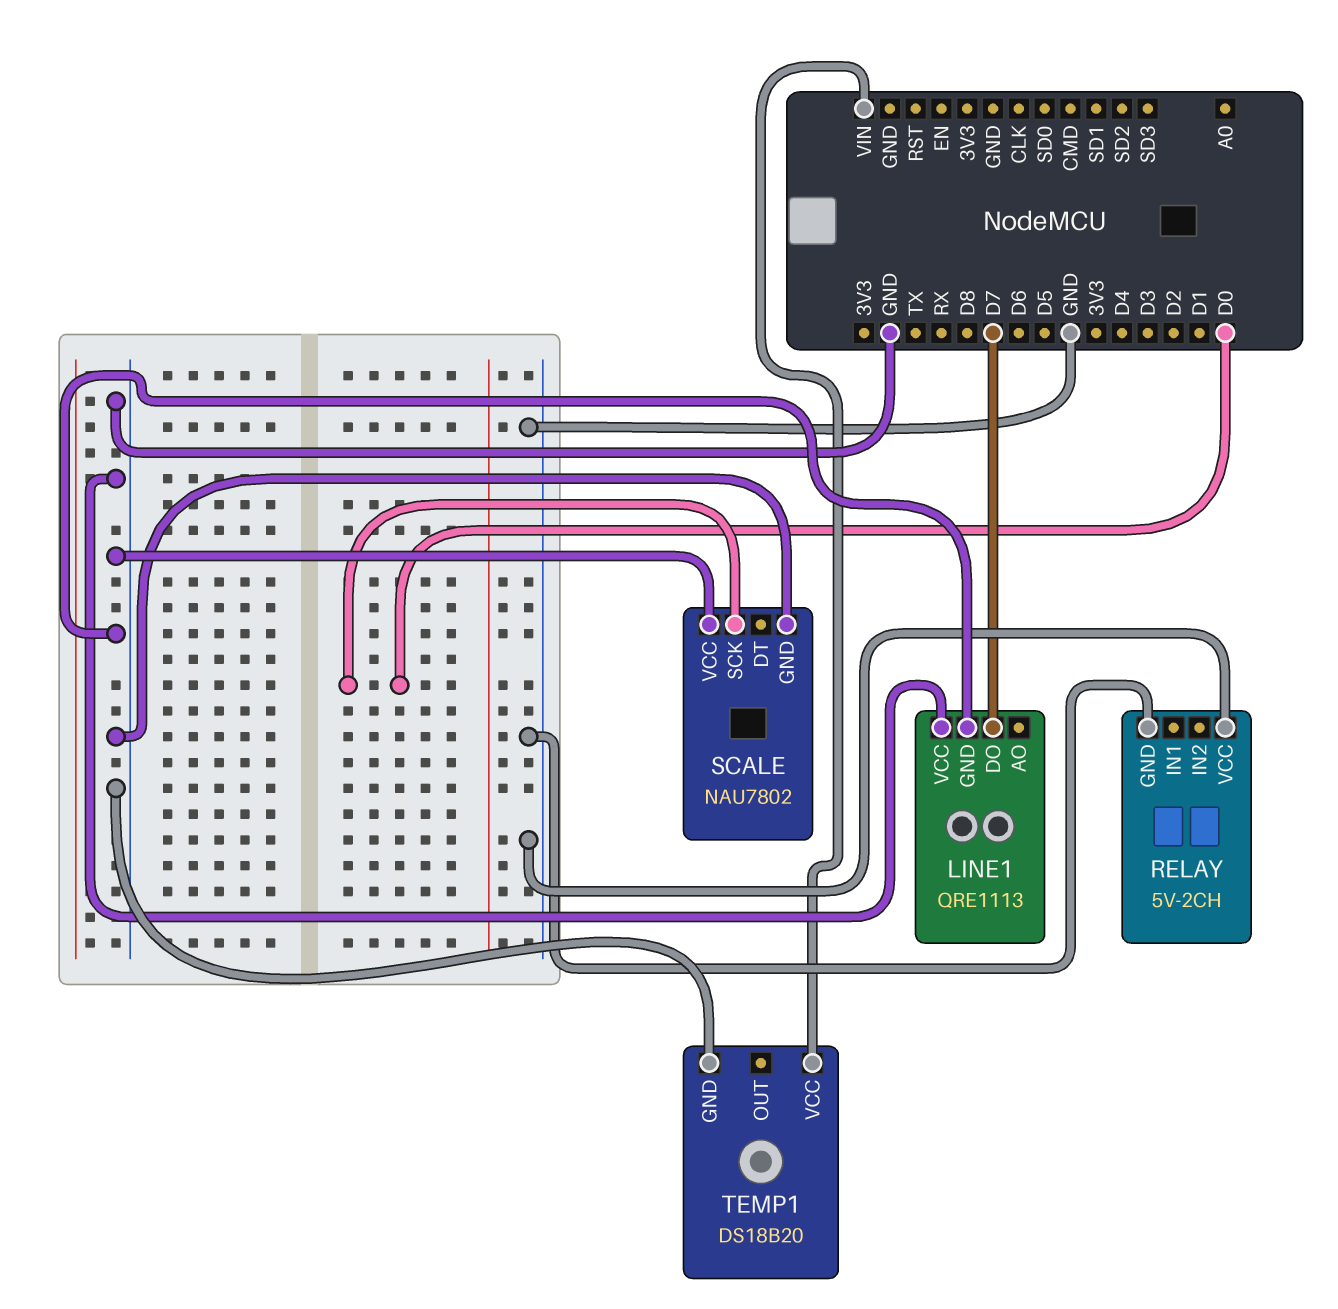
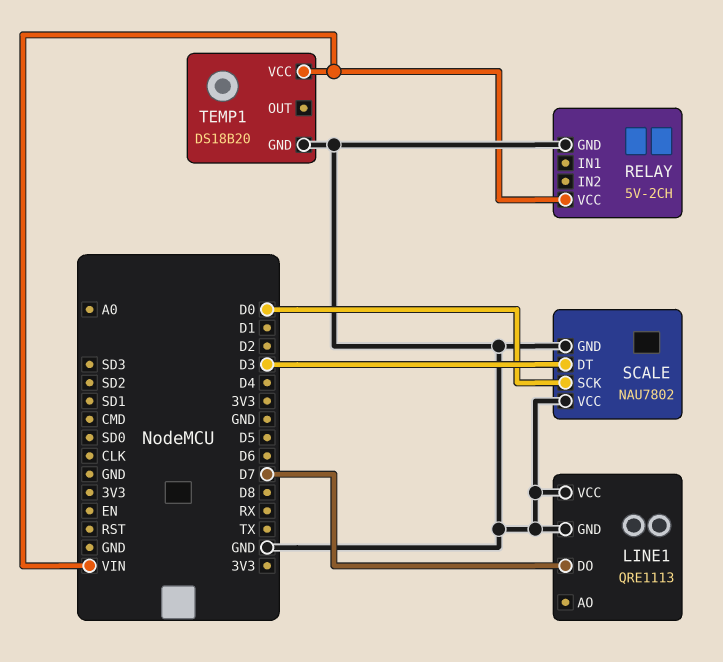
RELAY pin VCC: GND -> VIN
SCALE pin DT: none -> D3

